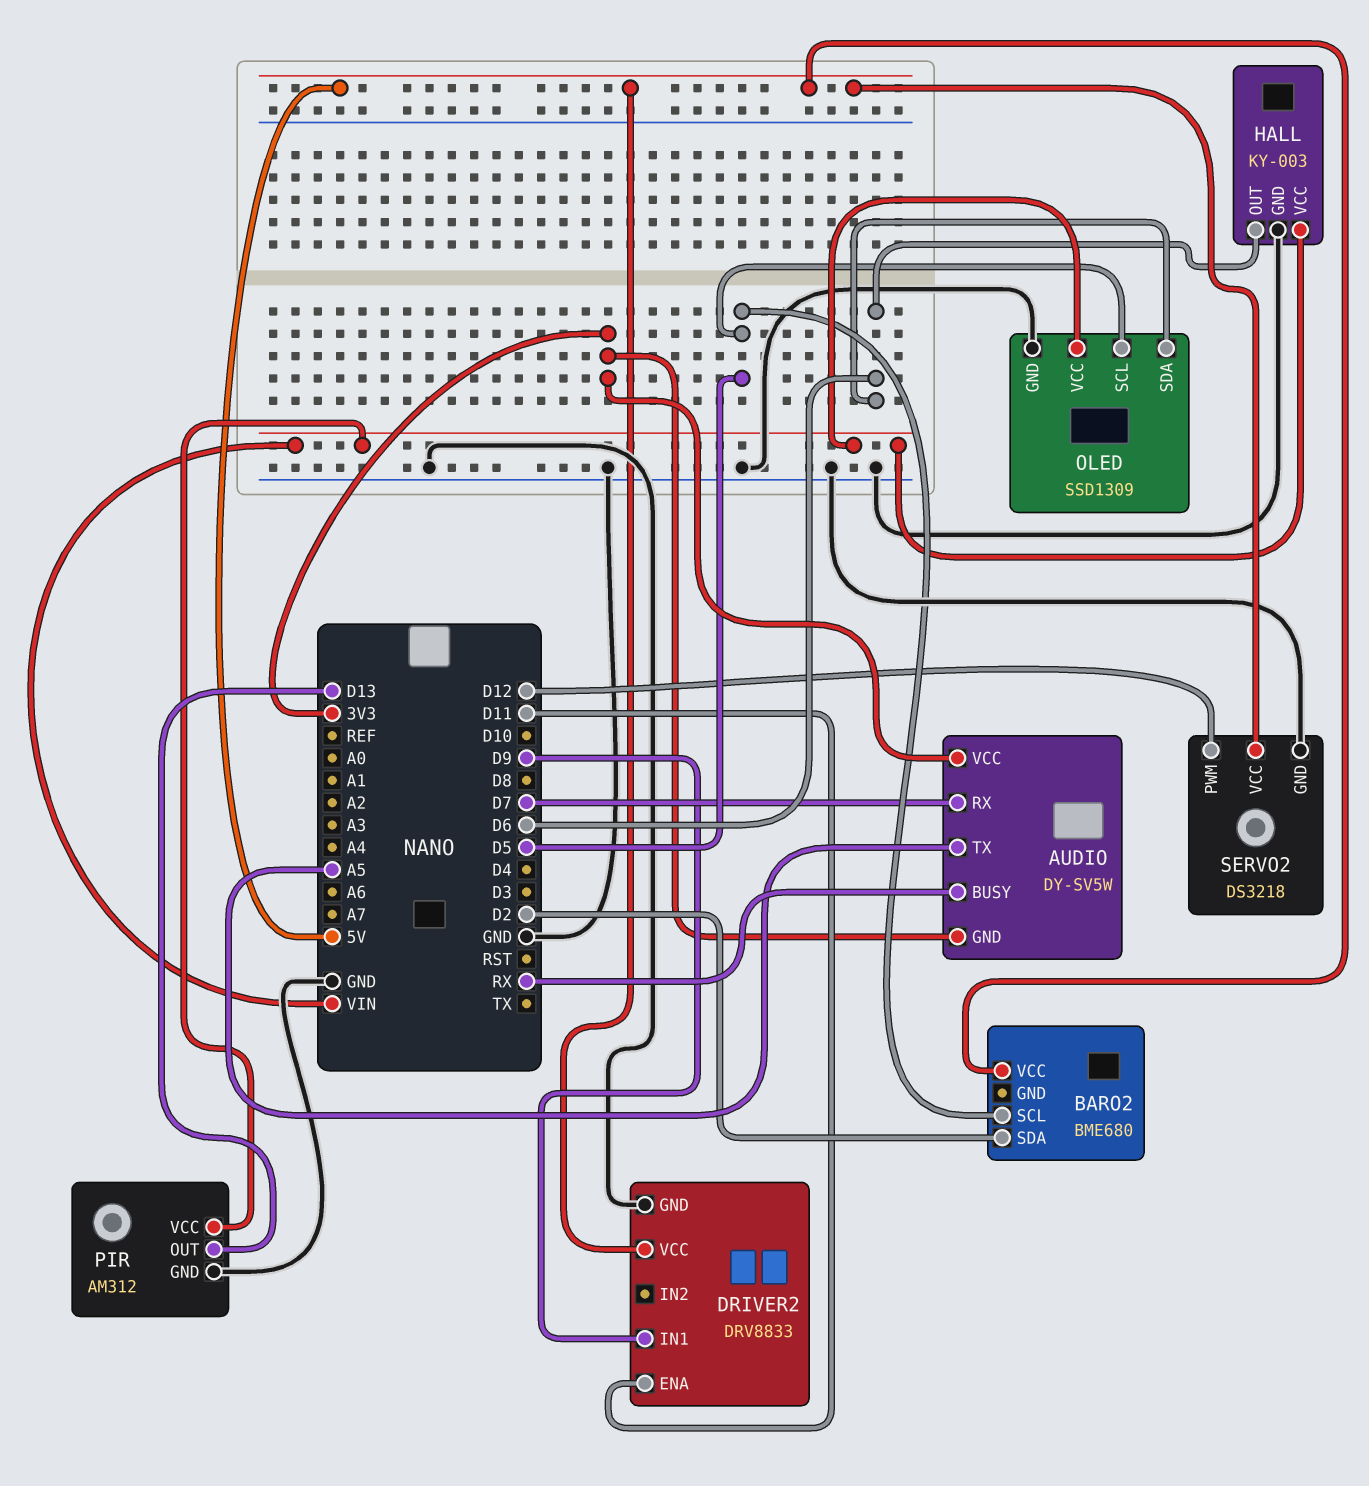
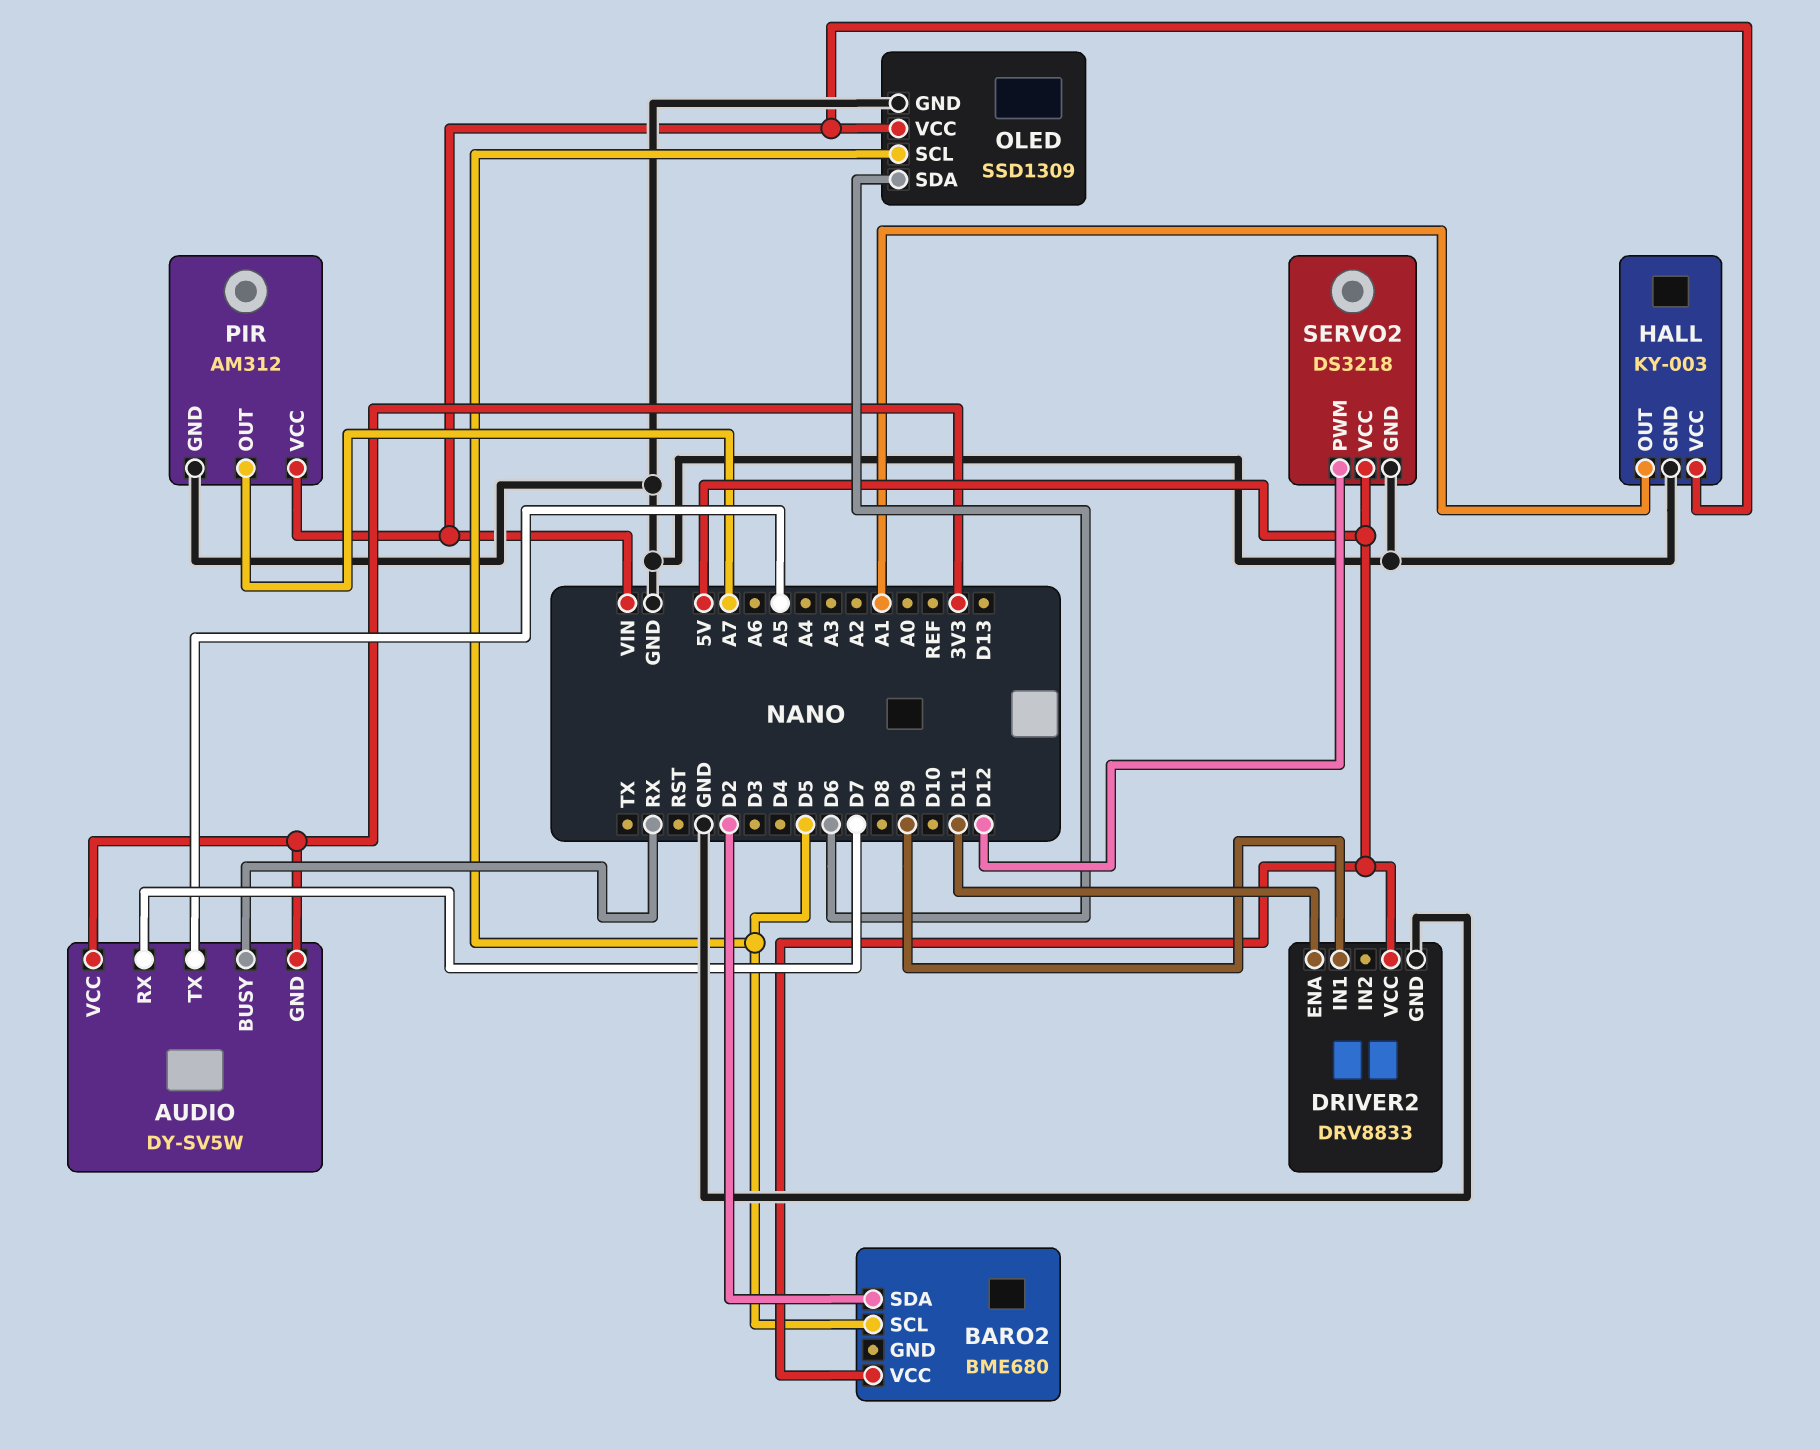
HALL pin OUT: D6 -> A1
PIR pin OUT: D13 -> A7

